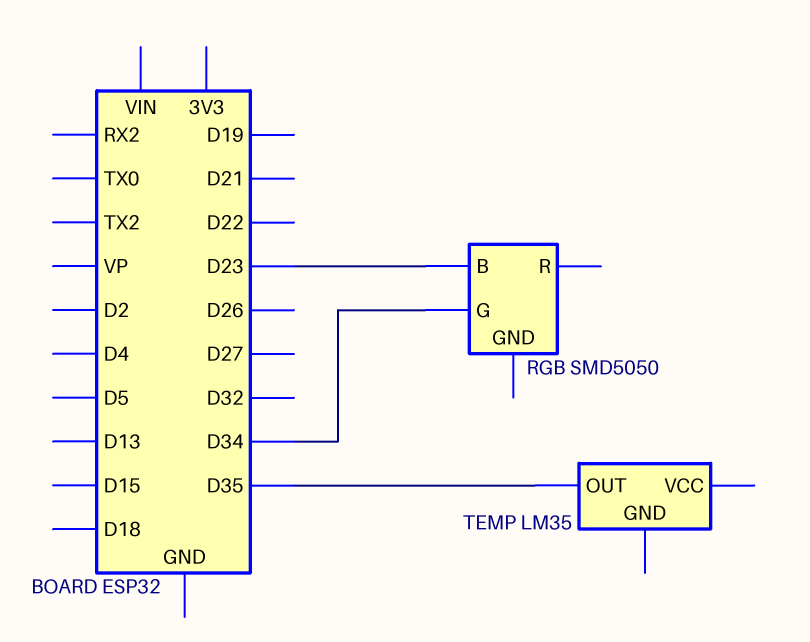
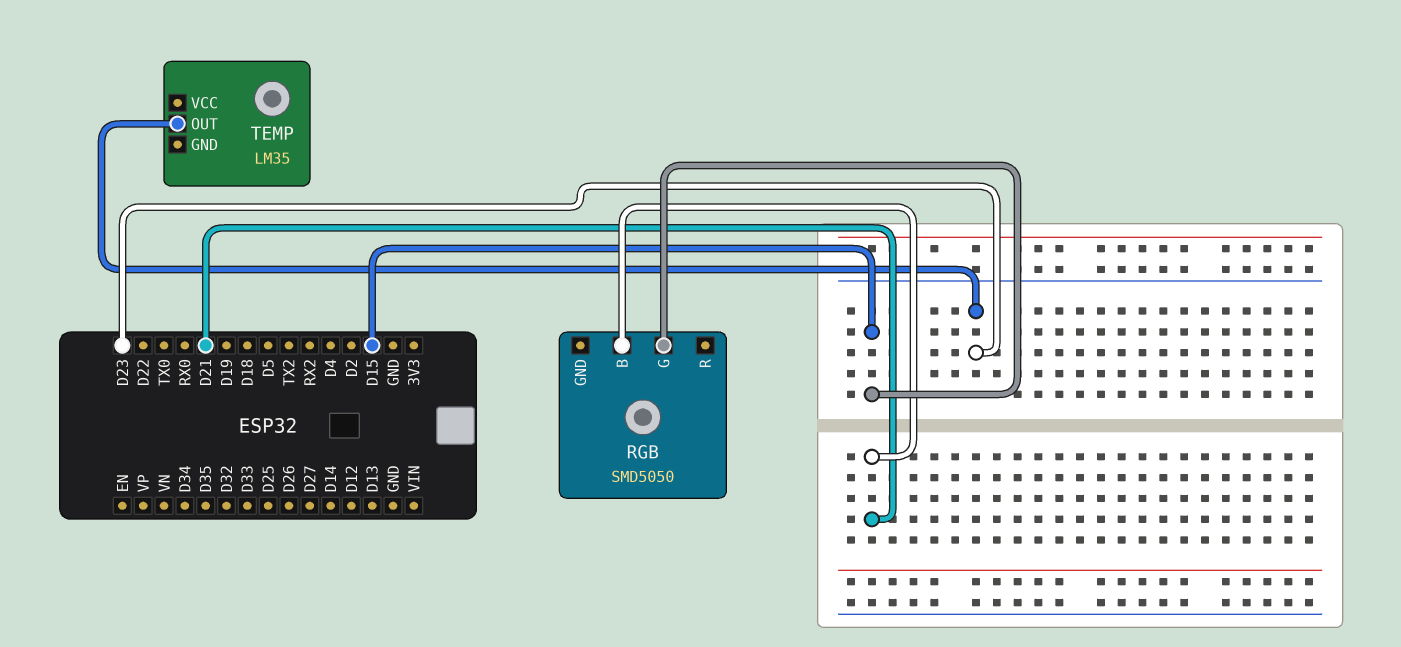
RGB pin B: D23 -> D21
RGB pin G: D34 -> D15
TEMP pin OUT: D35 -> D23

